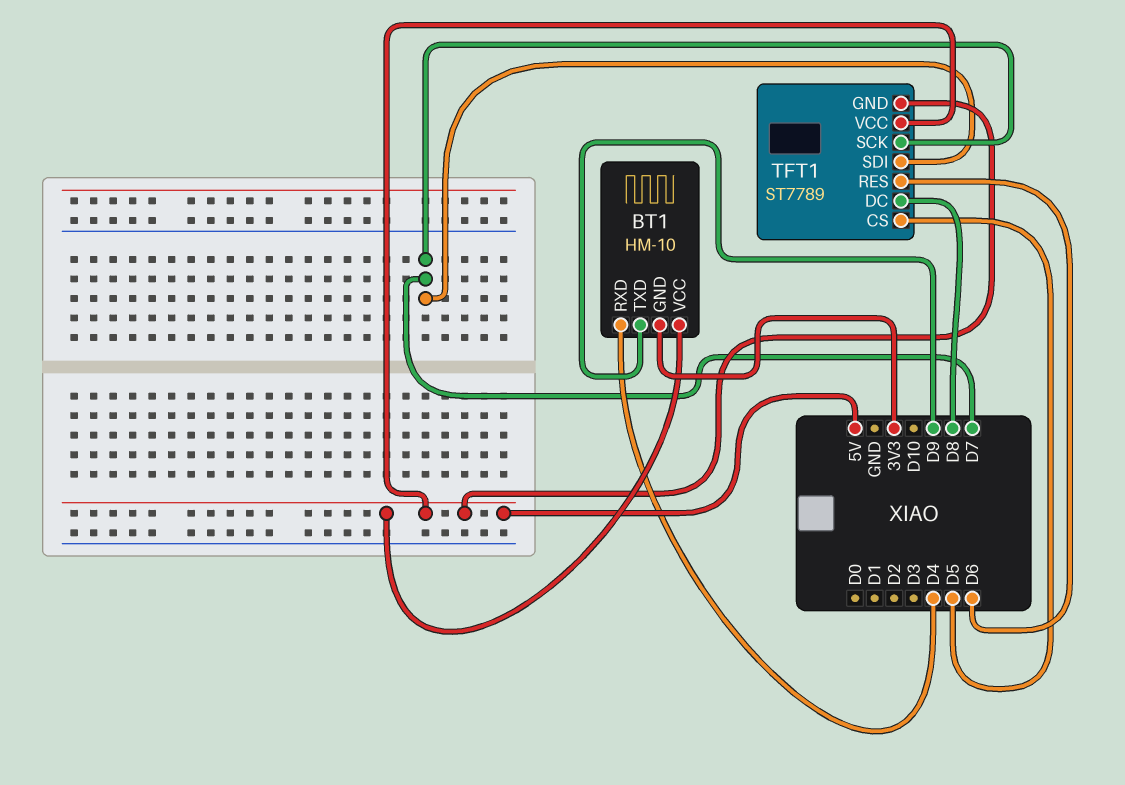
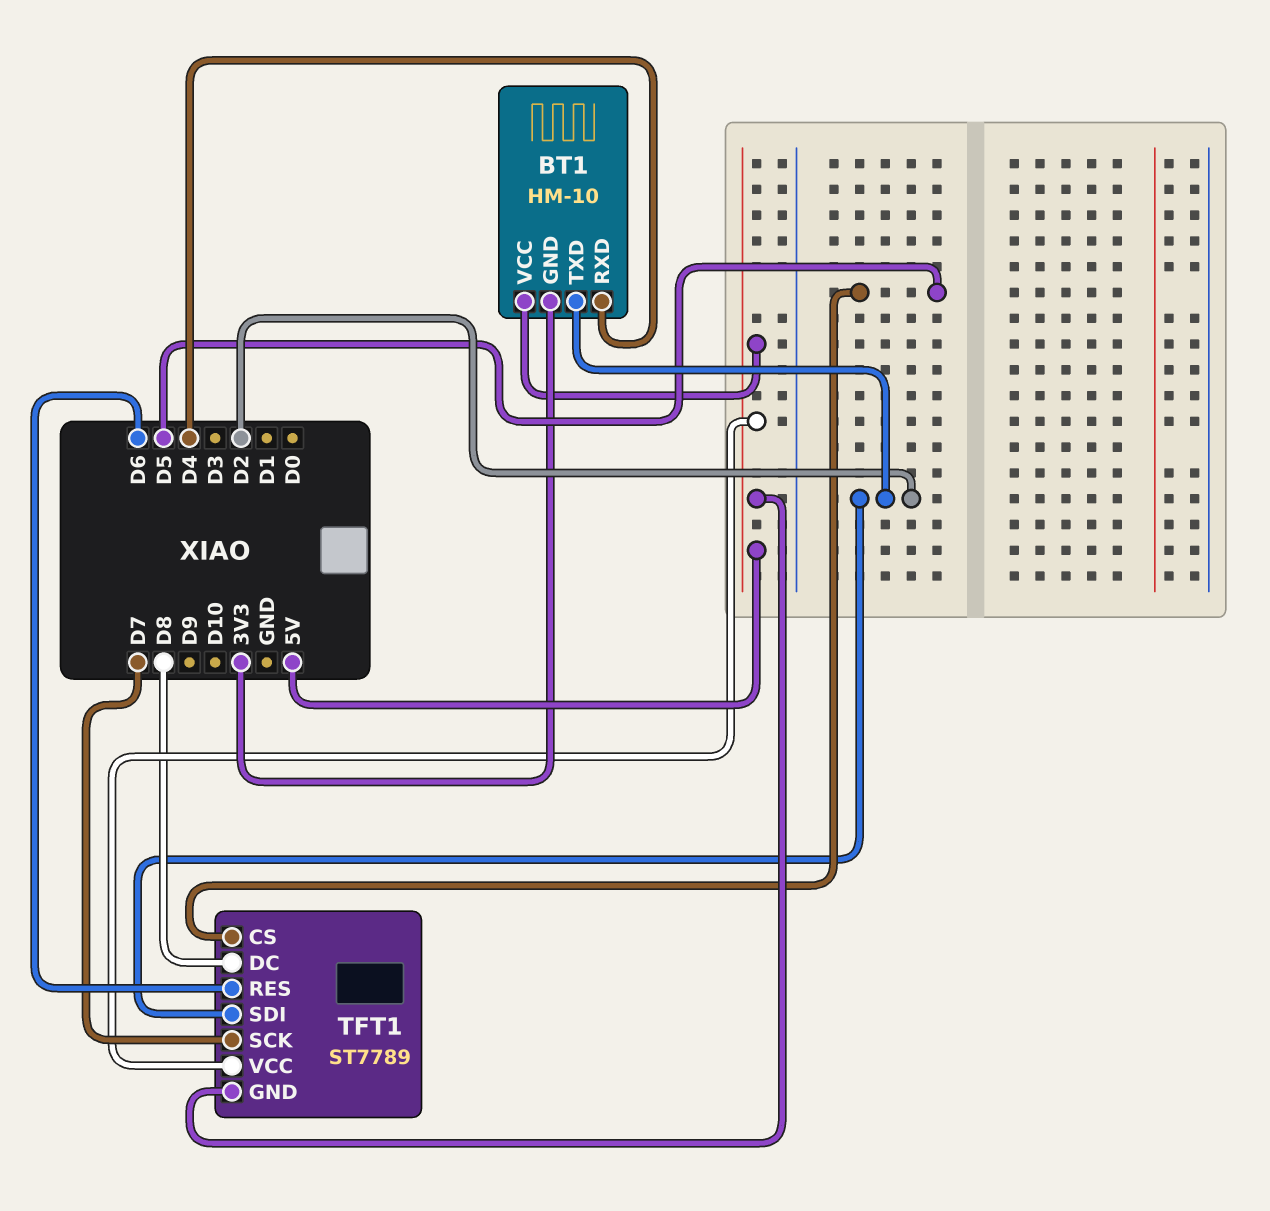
BT1 pin TXD: D9 -> D2
TFT1 pin SDI: D7 -> D2

